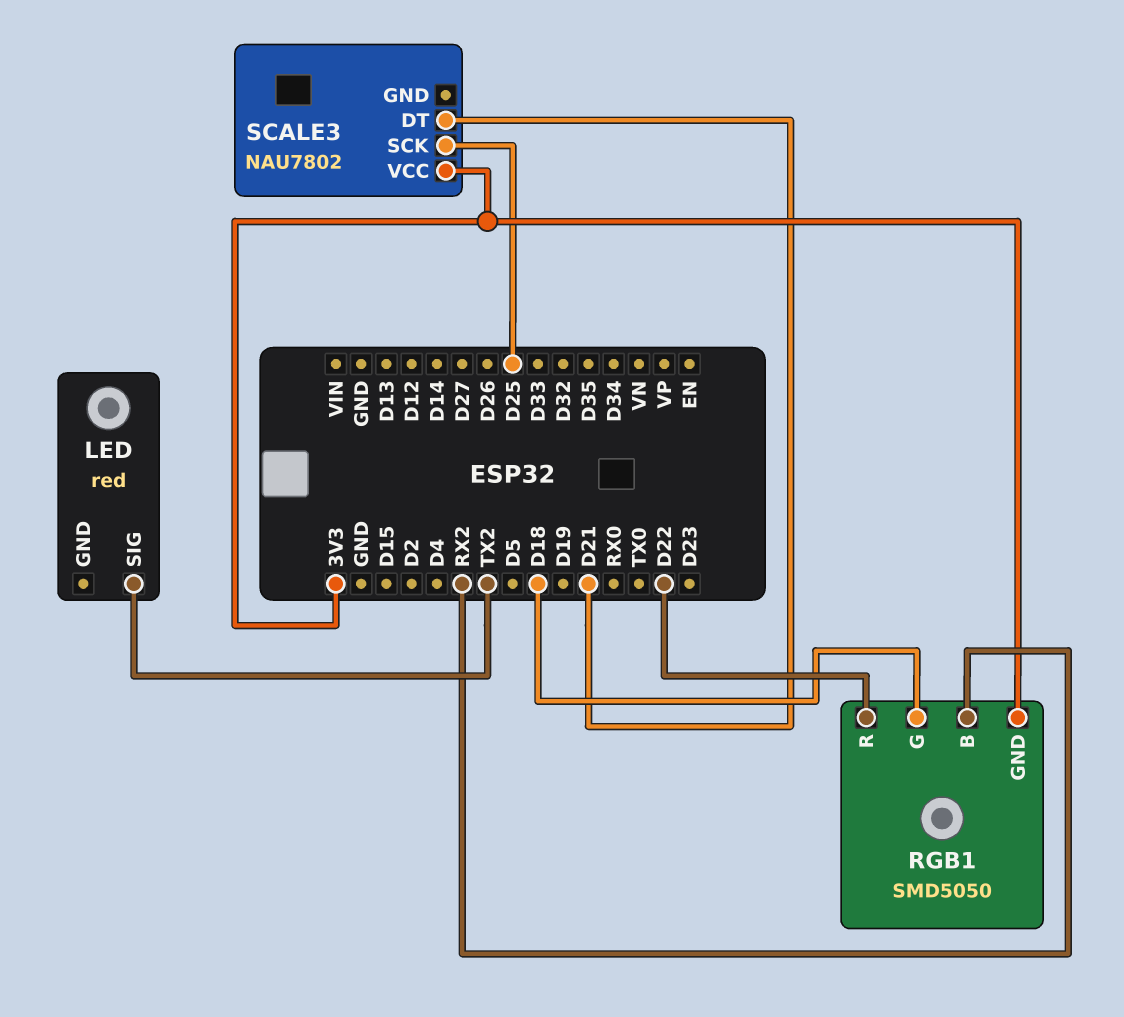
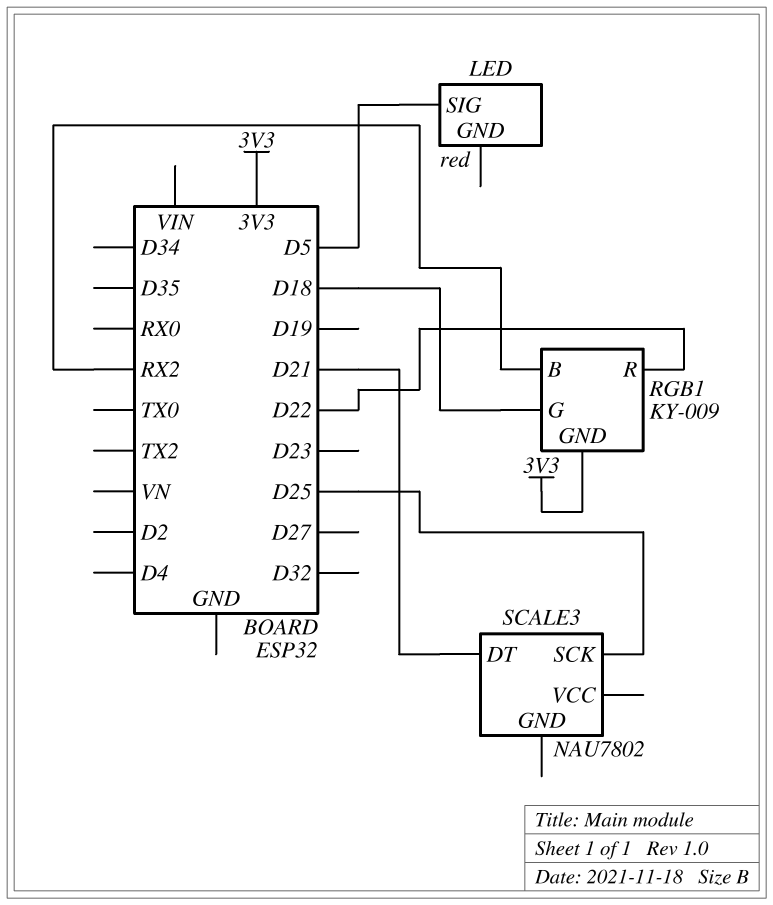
LED pin SIG: TX2 -> D5
RGB1: SMD5050 -> KY-009
SCALE3 pin VCC: 3V3 -> none

